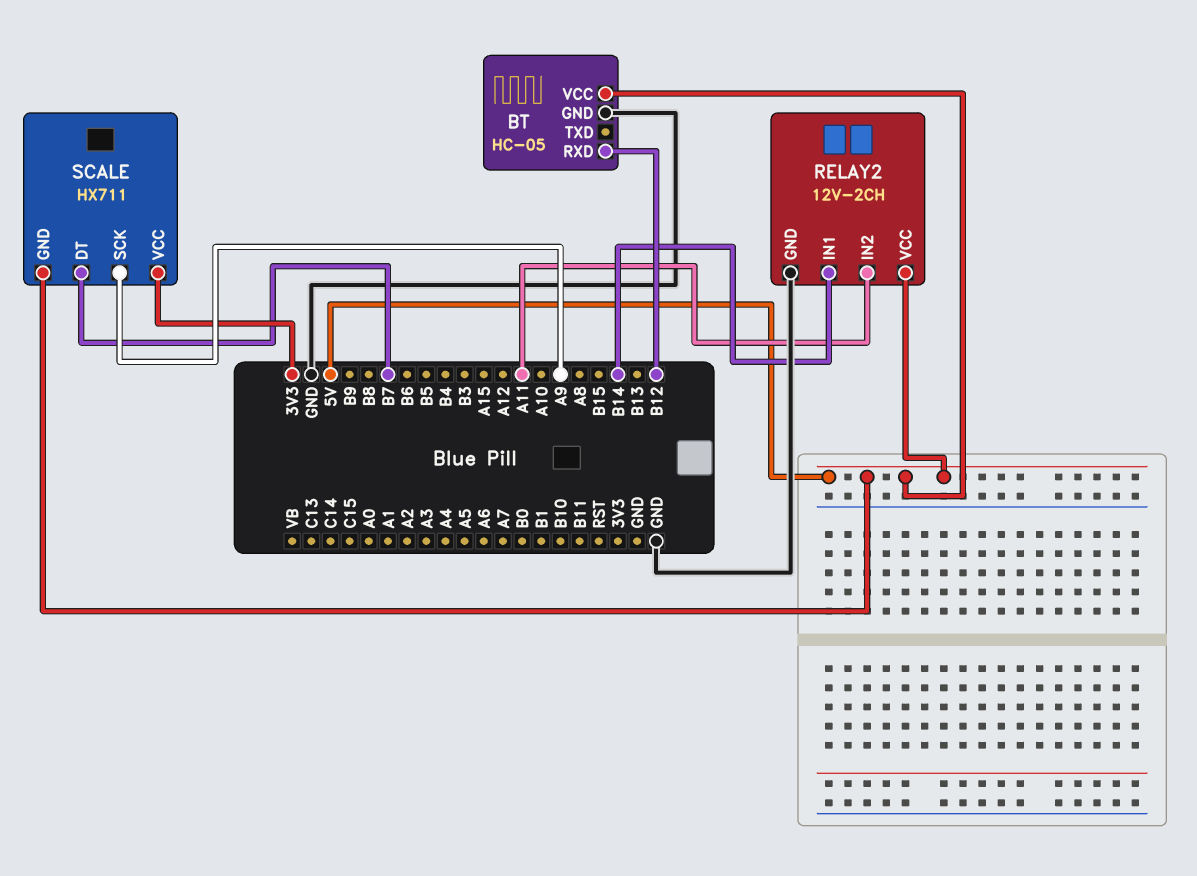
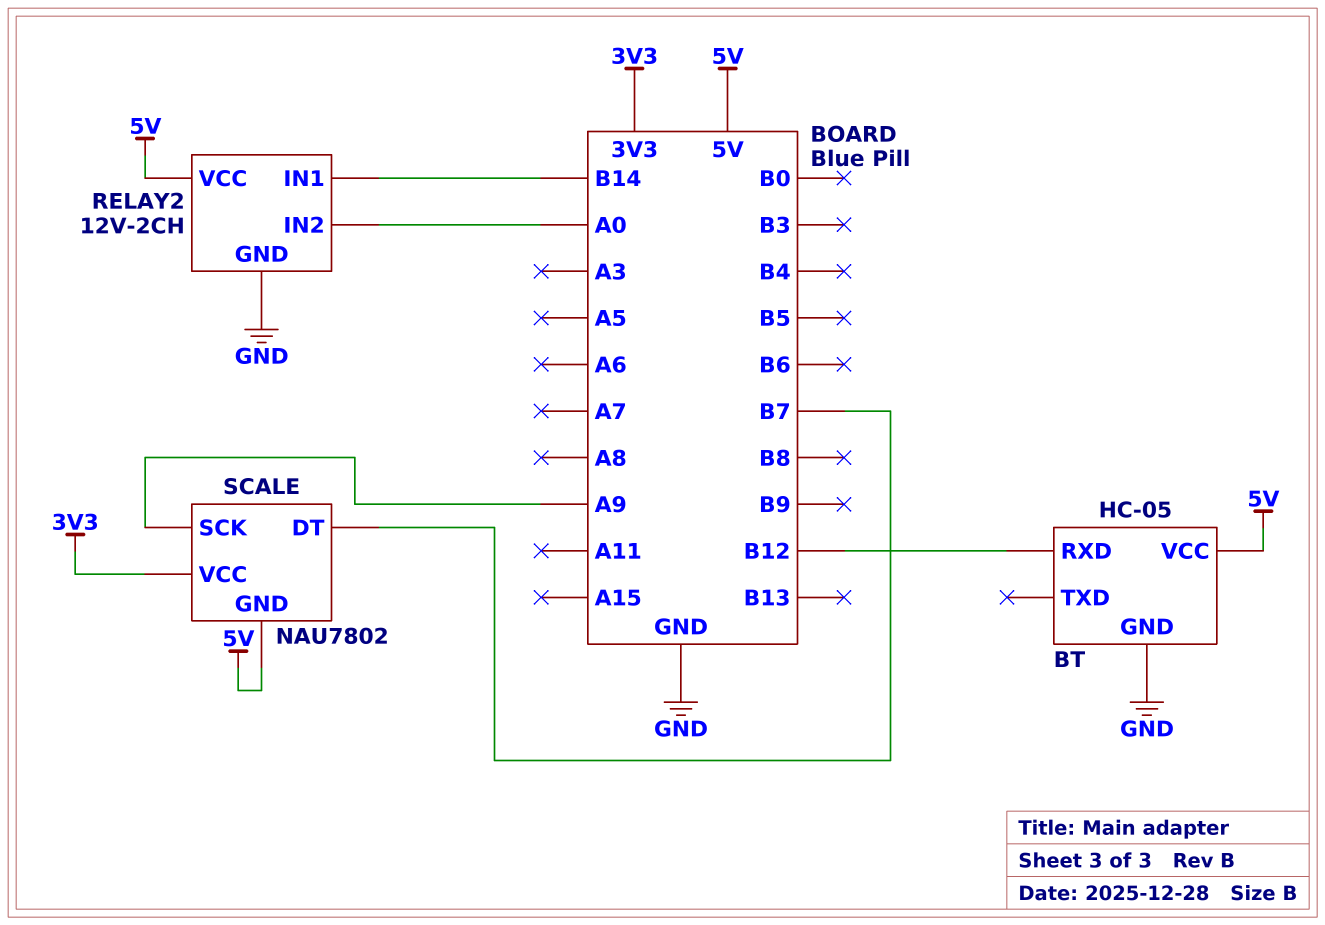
RELAY2 pin IN2: A11 -> A0
SCALE: HX711 -> NAU7802

